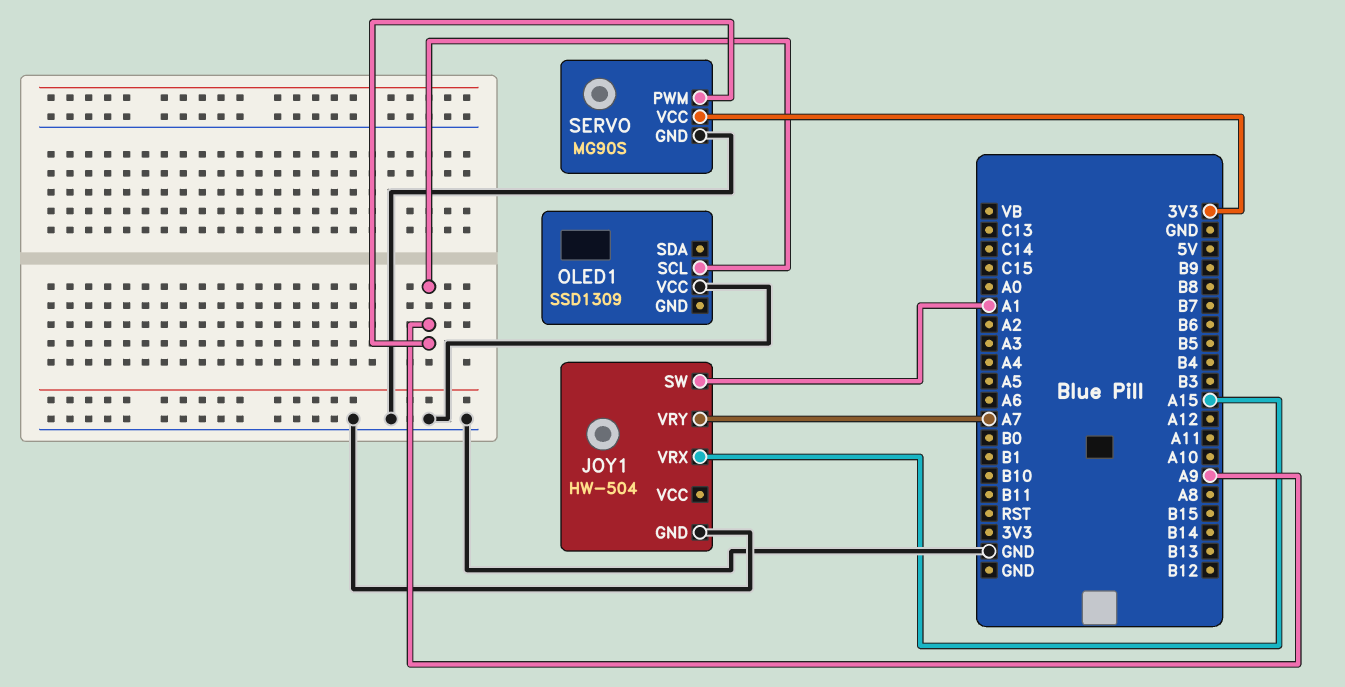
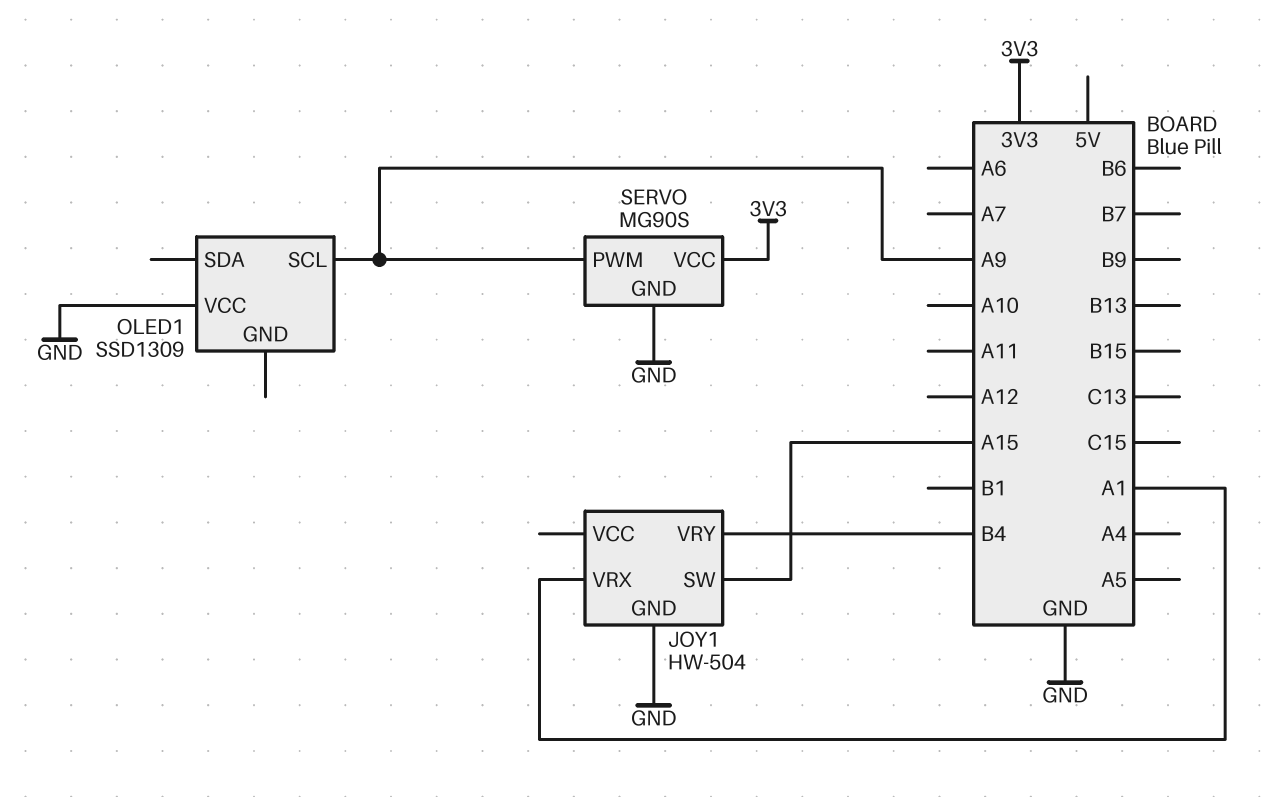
JOY1 pin SW: A1 -> A15
JOY1 pin VRX: A15 -> A1
JOY1 pin VRY: A7 -> B4

